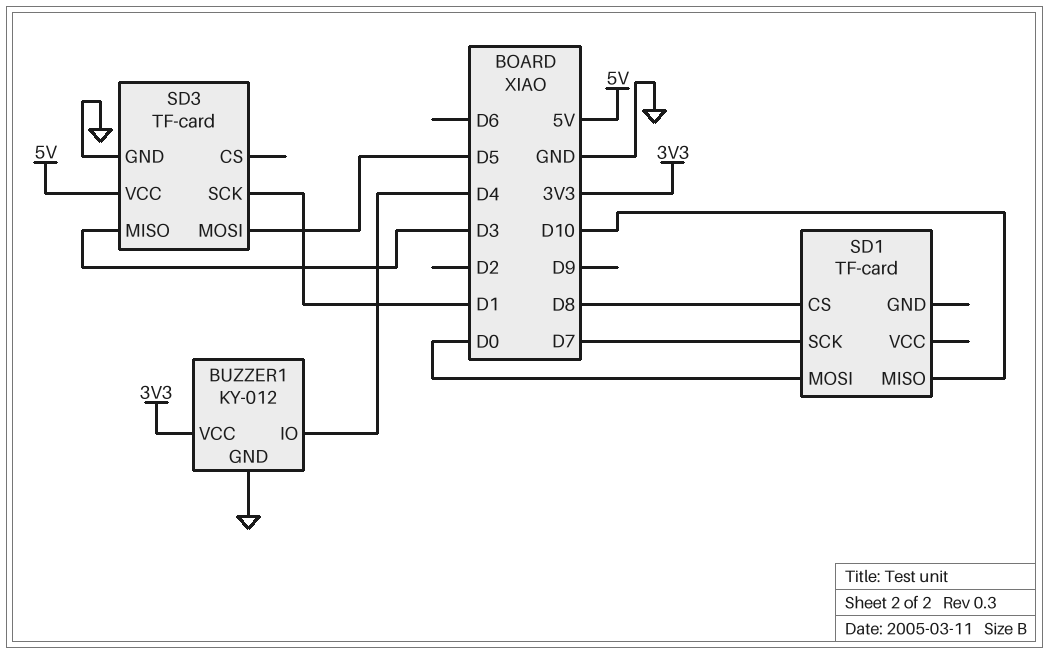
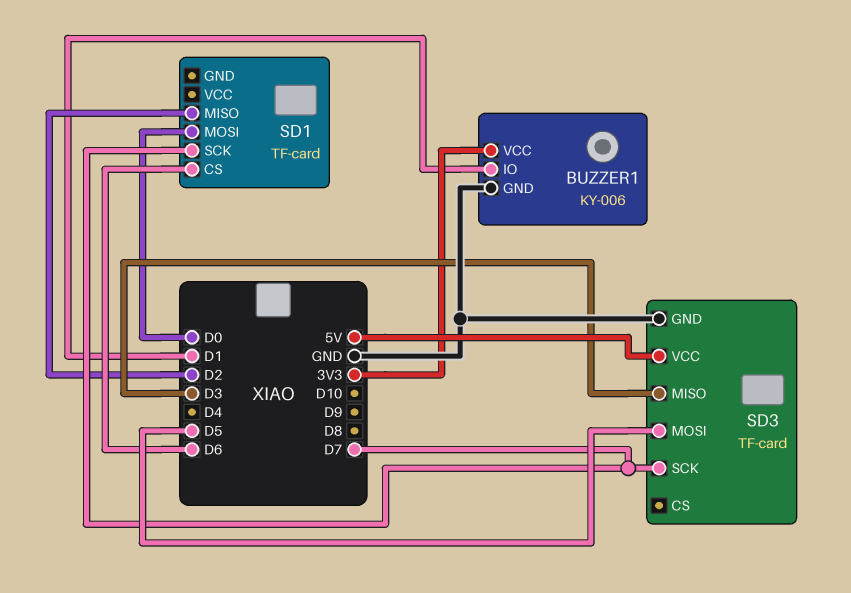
BUZZER1: KY-012 -> KY-006
BUZZER1 pin IO: D4 -> D1
SD1 pin CS: D8 -> D6
SD1 pin MISO: D10 -> D2
SD3 pin SCK: D1 -> D7

